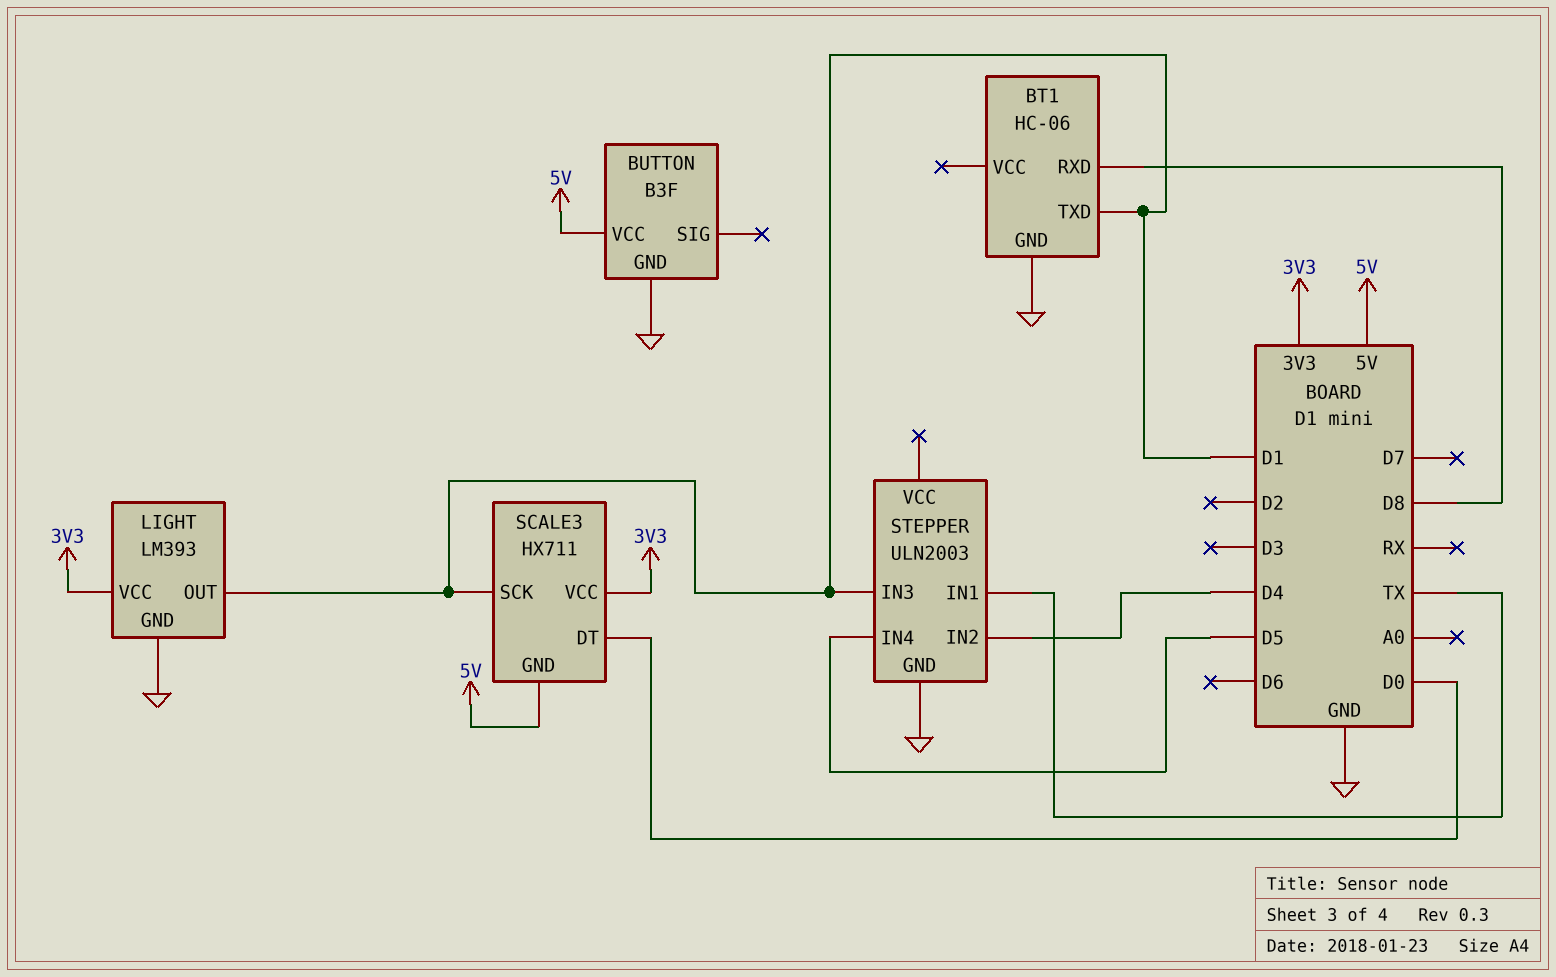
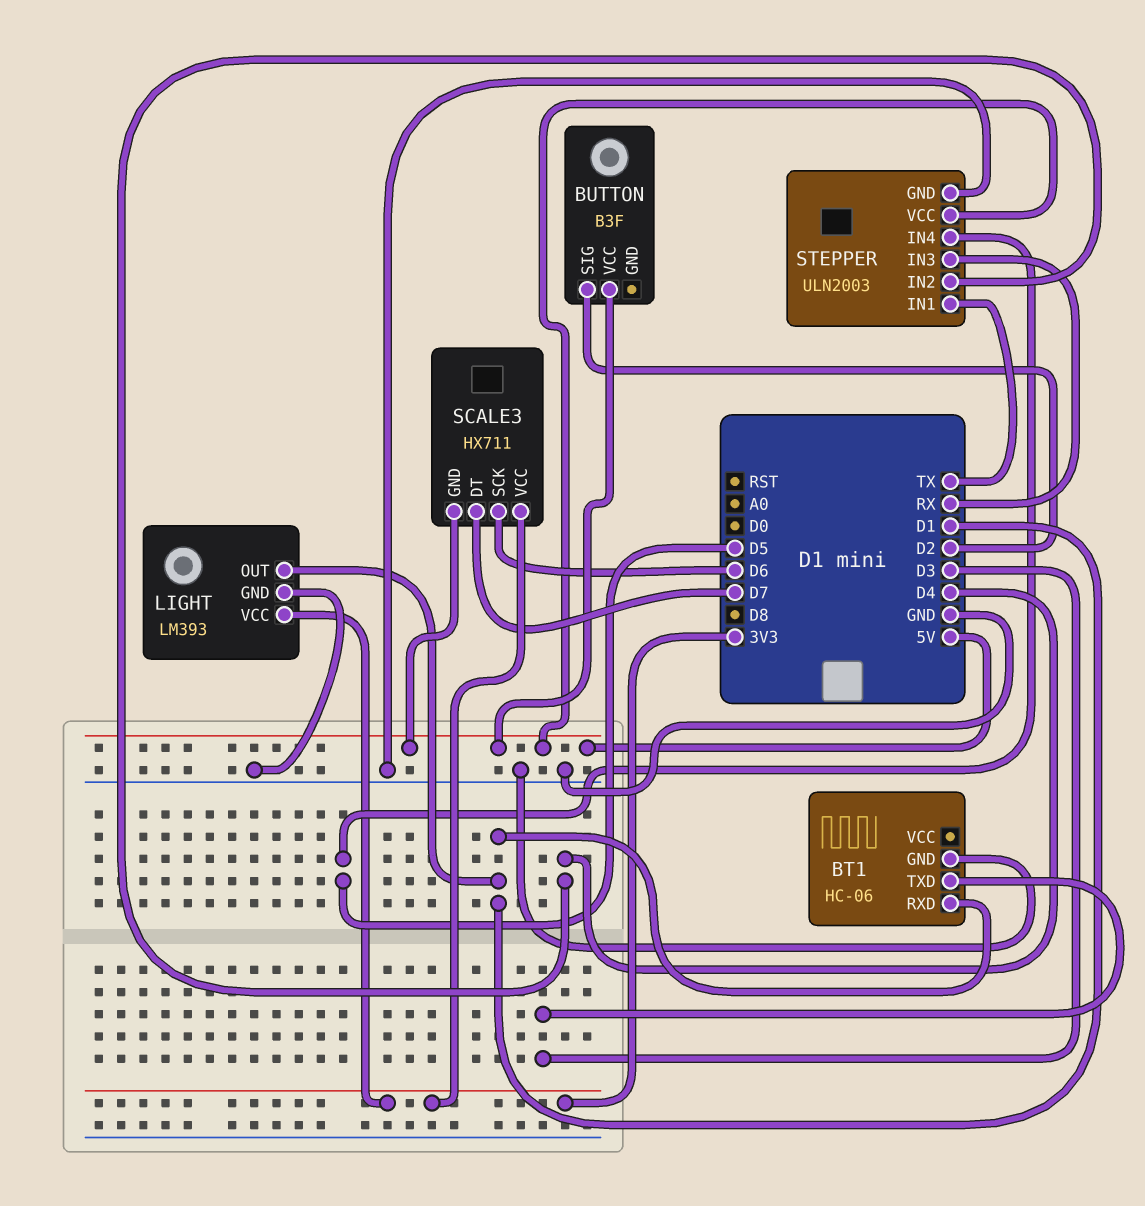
BT1 pin RXD: D8 -> D1
BT1 pin TXD: D1 -> D3
BUTTON pin GND: GND -> none
BUTTON pin SIG: none -> D2
SCALE3 pin DT: D0 -> D7
SCALE3 pin SCK: D1 -> D6
STEPPER pin IN3: D1 -> RX
STEPPER pin VCC: none -> 5V

